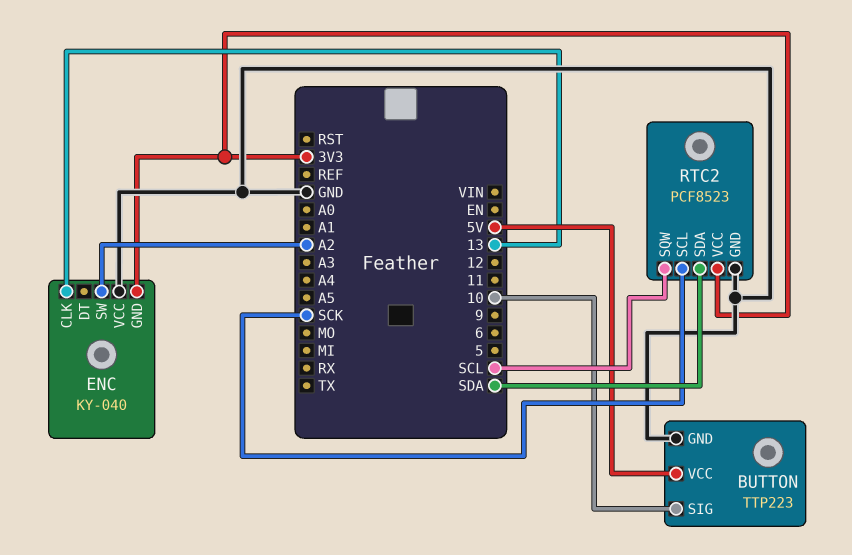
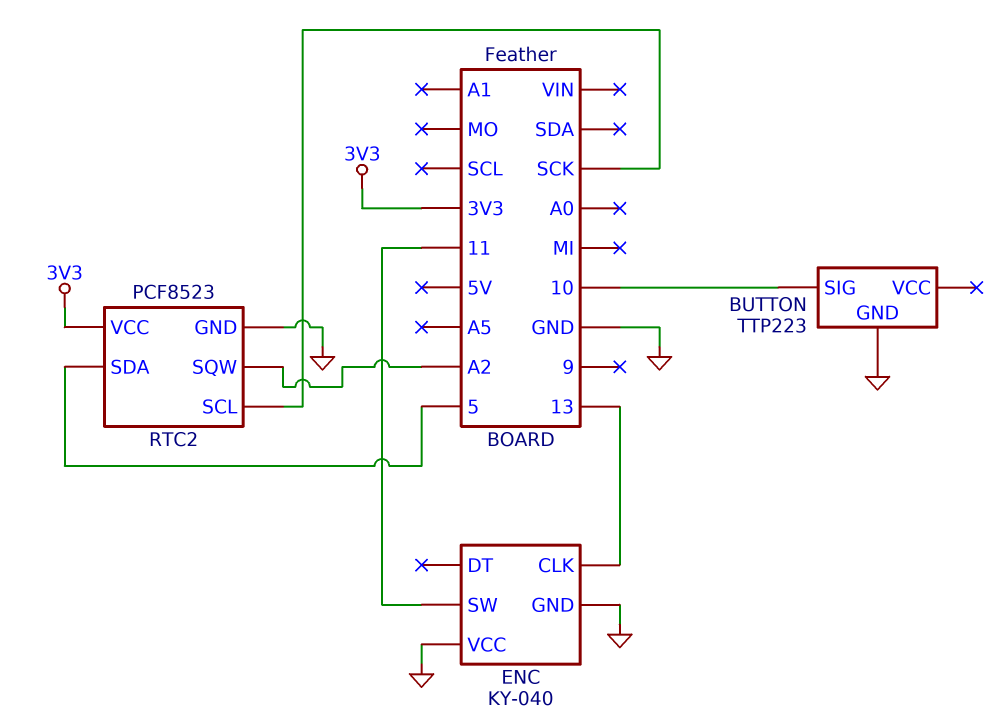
BUTTON pin VCC: 5V -> none
ENC pin GND: 3V3 -> GND
ENC pin SW: A2 -> 11
RTC2 pin SDA: SDA -> 5
RTC2 pin SQW: SCL -> A2

